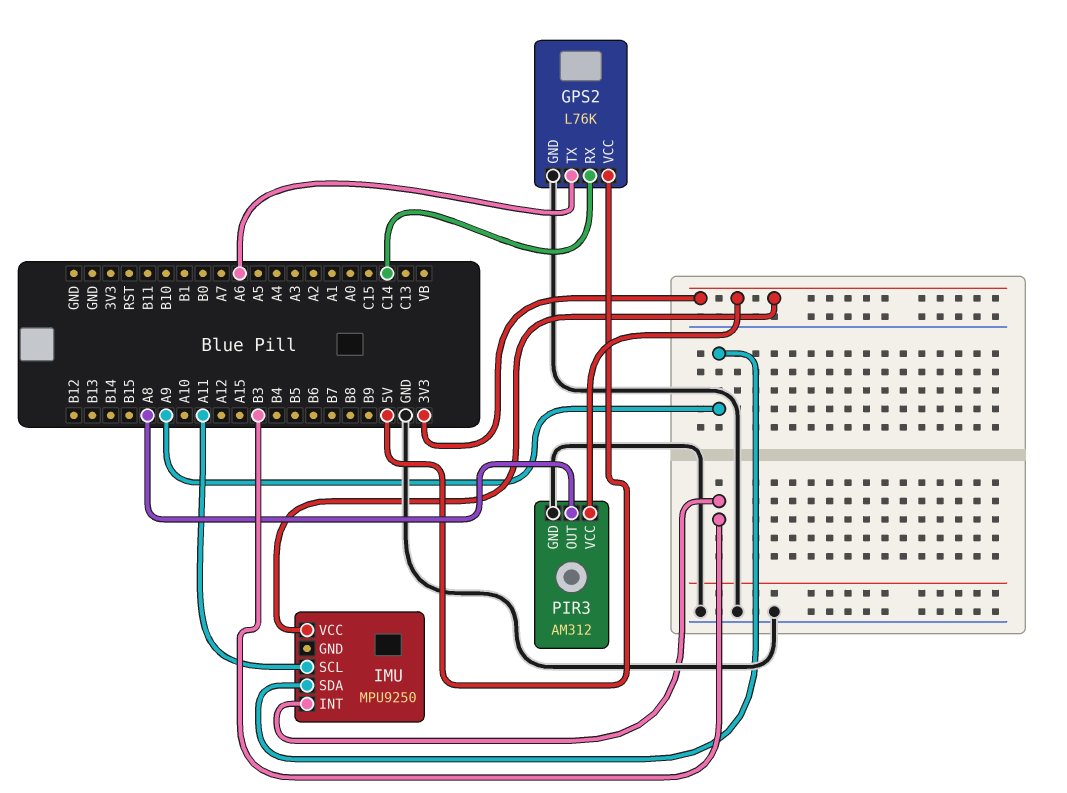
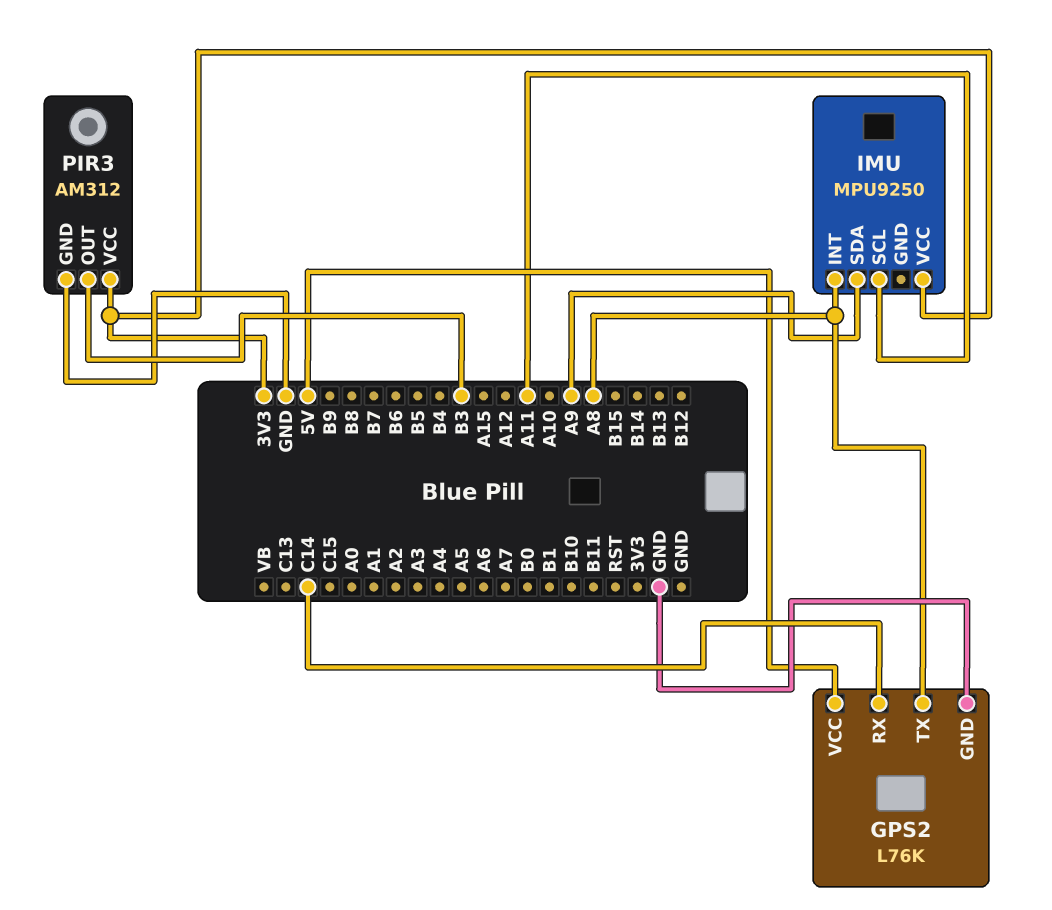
GPS2 pin TX: A6 -> A8
IMU pin INT: B3 -> A8
PIR3 pin OUT: A8 -> B3

